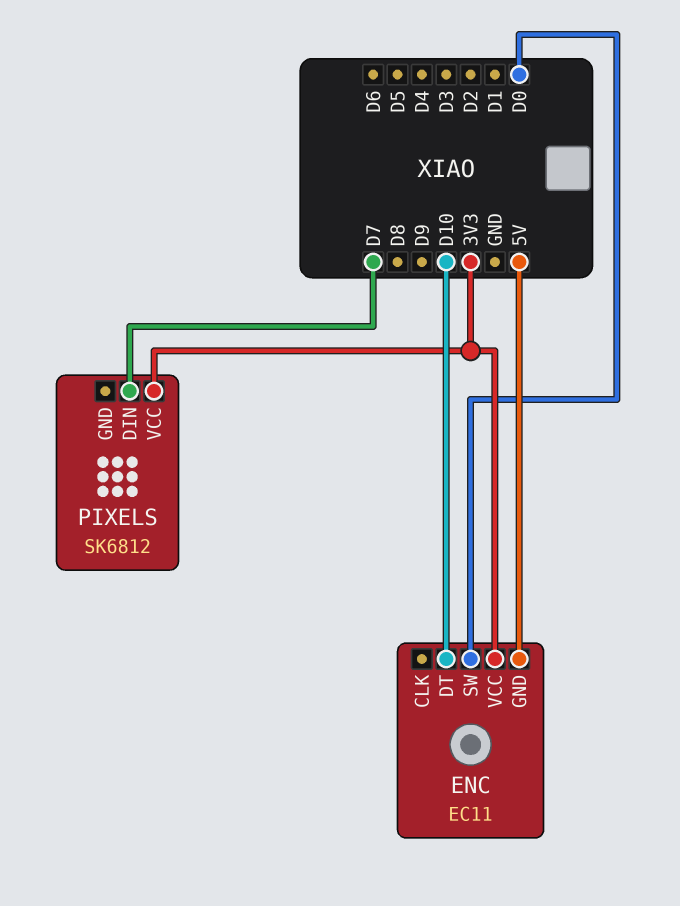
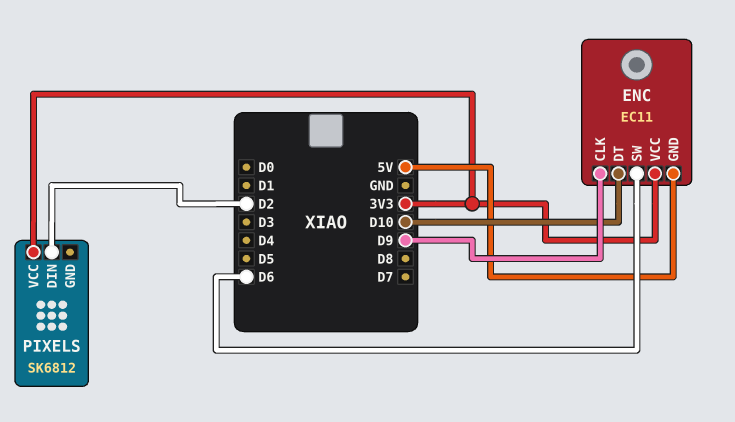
ENC pin CLK: none -> D9
ENC pin SW: D0 -> D6
PIXELS pin DIN: D7 -> D2

